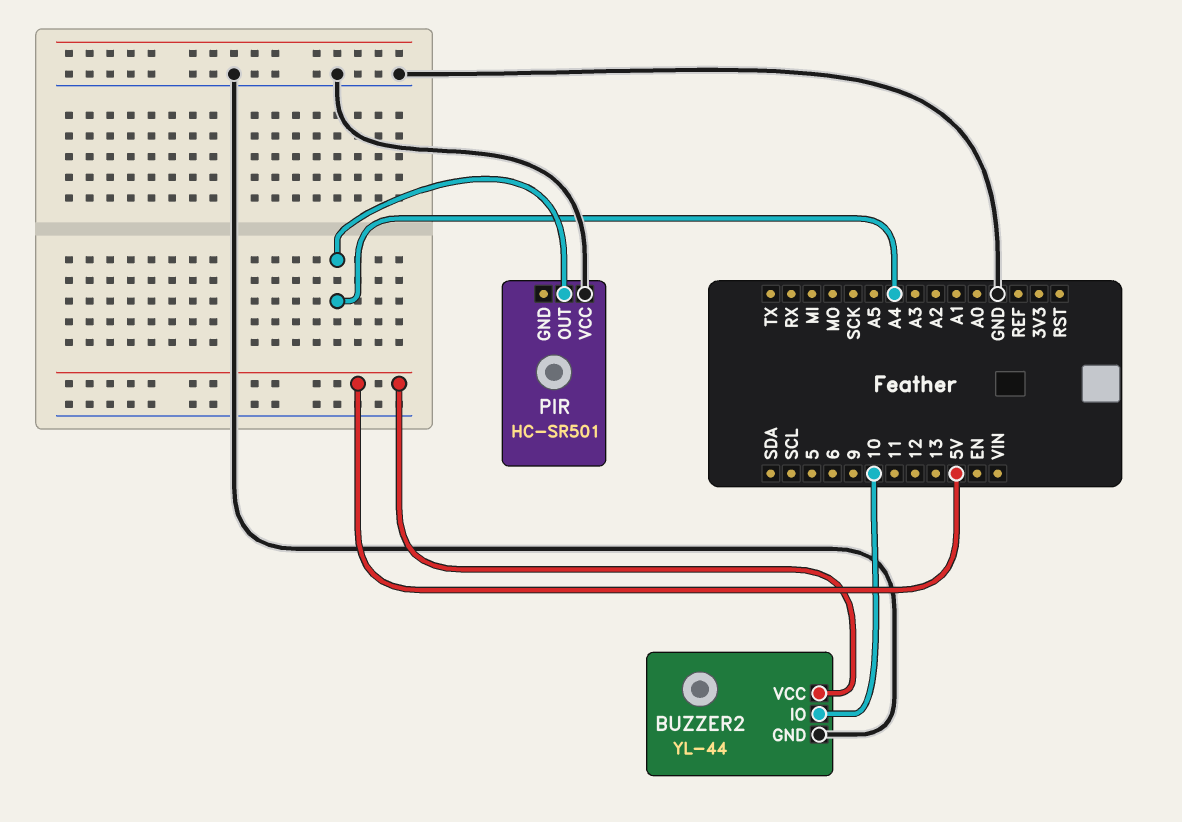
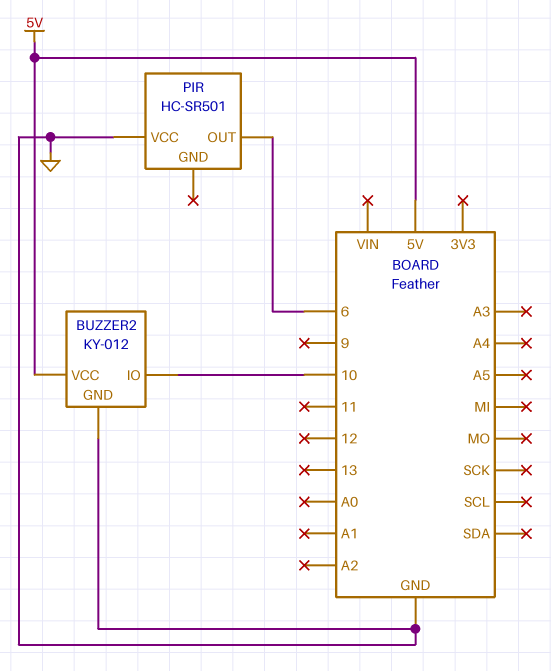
BUZZER2: YL-44 -> KY-012
PIR pin OUT: A4 -> 6

